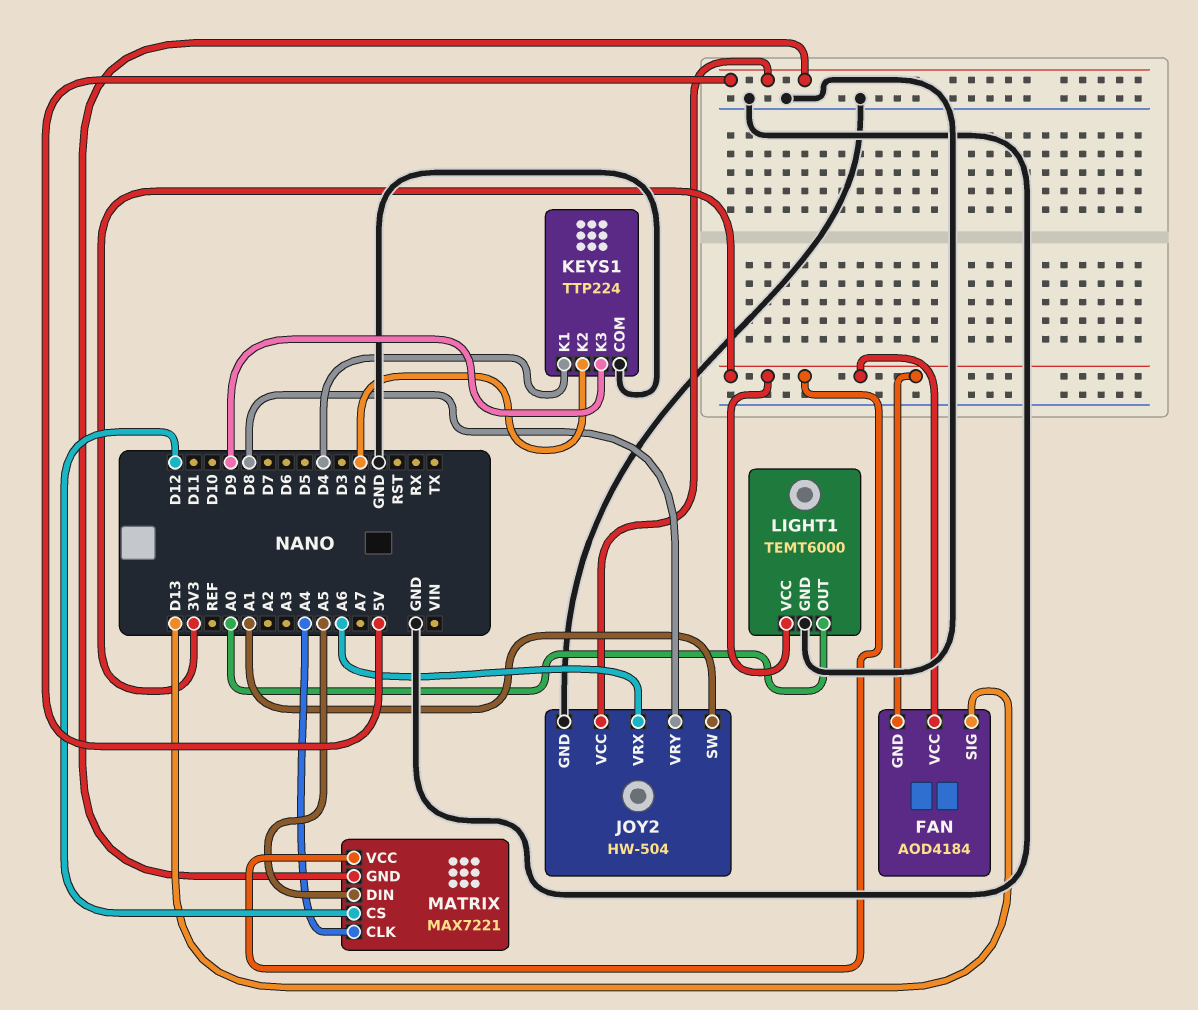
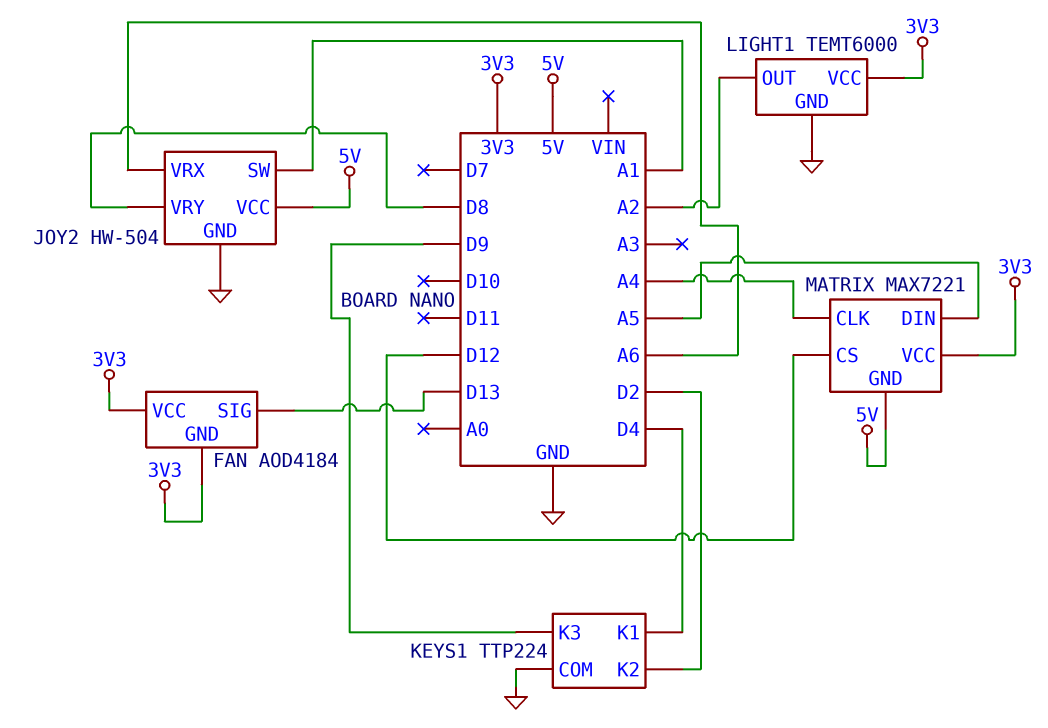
LIGHT1 pin OUT: A0 -> A2

